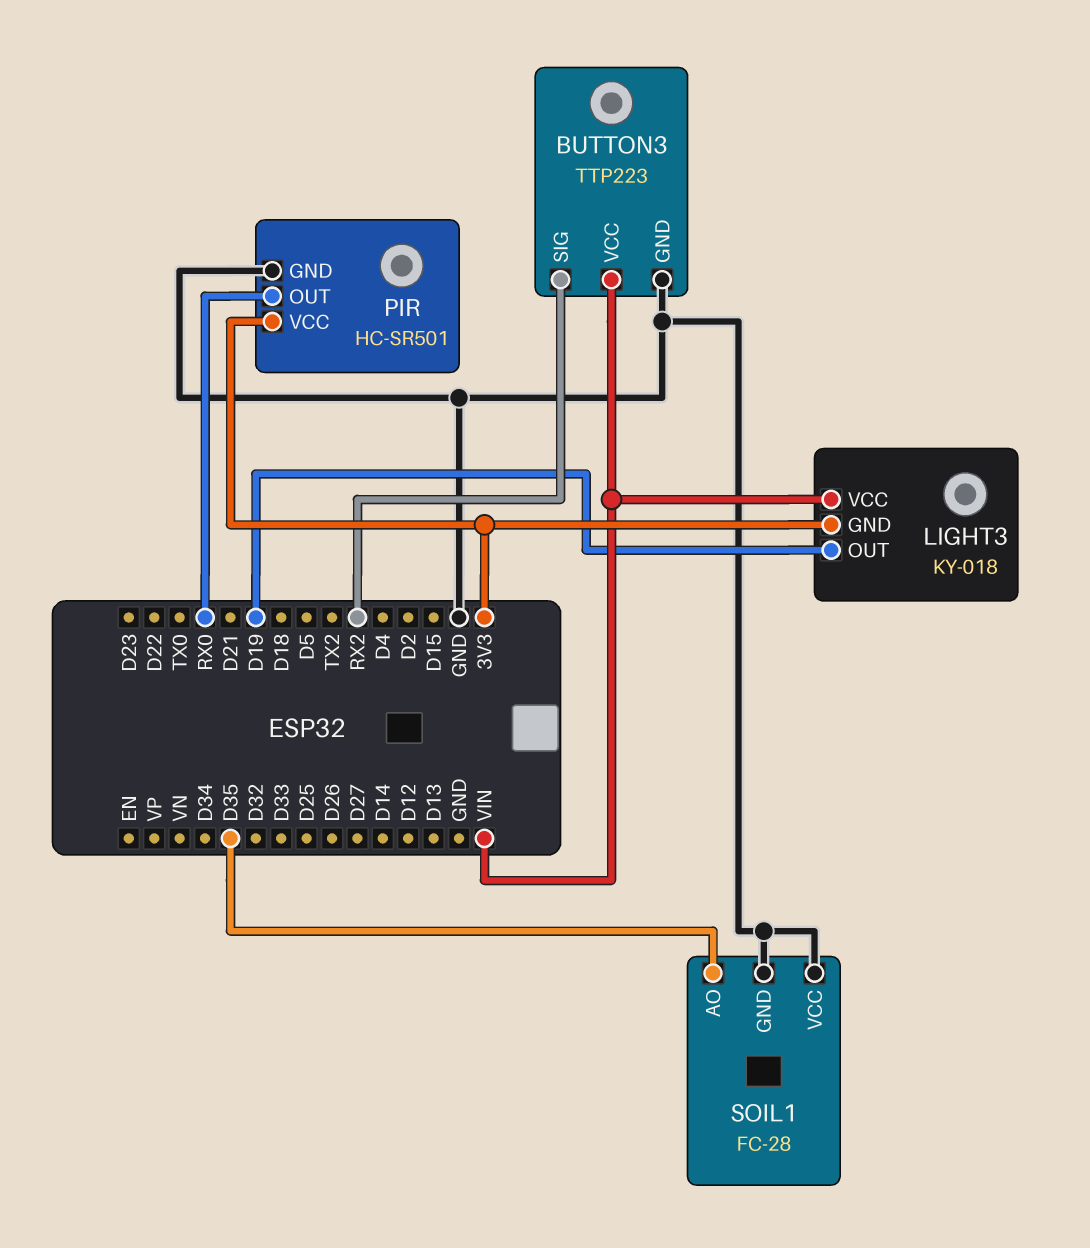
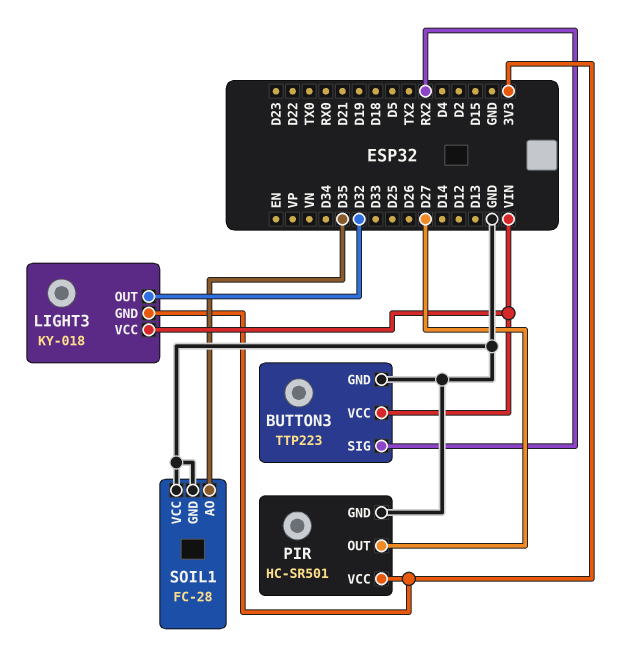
LIGHT3 pin OUT: D19 -> D32
PIR pin OUT: RX0 -> D27

